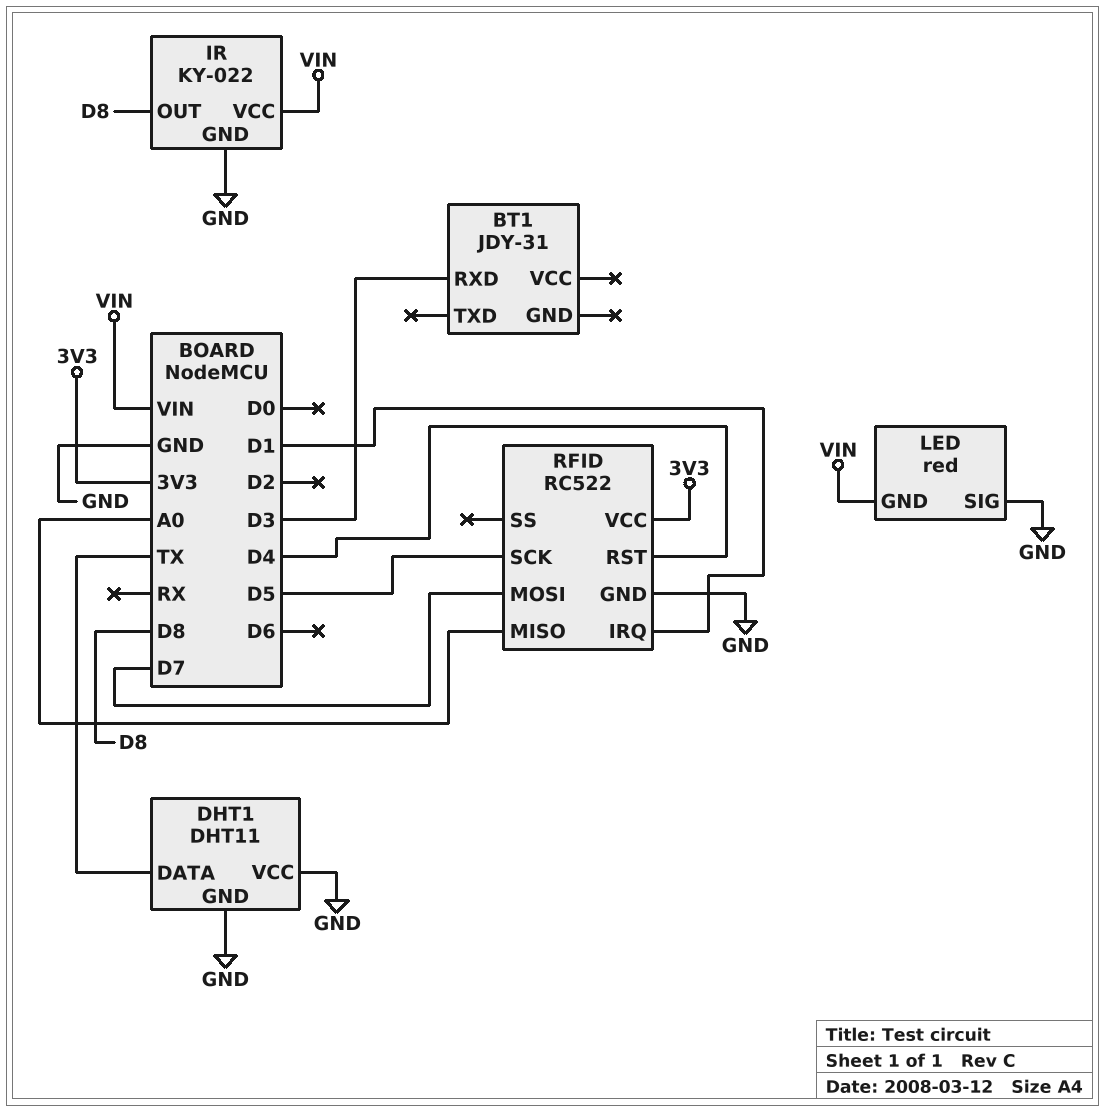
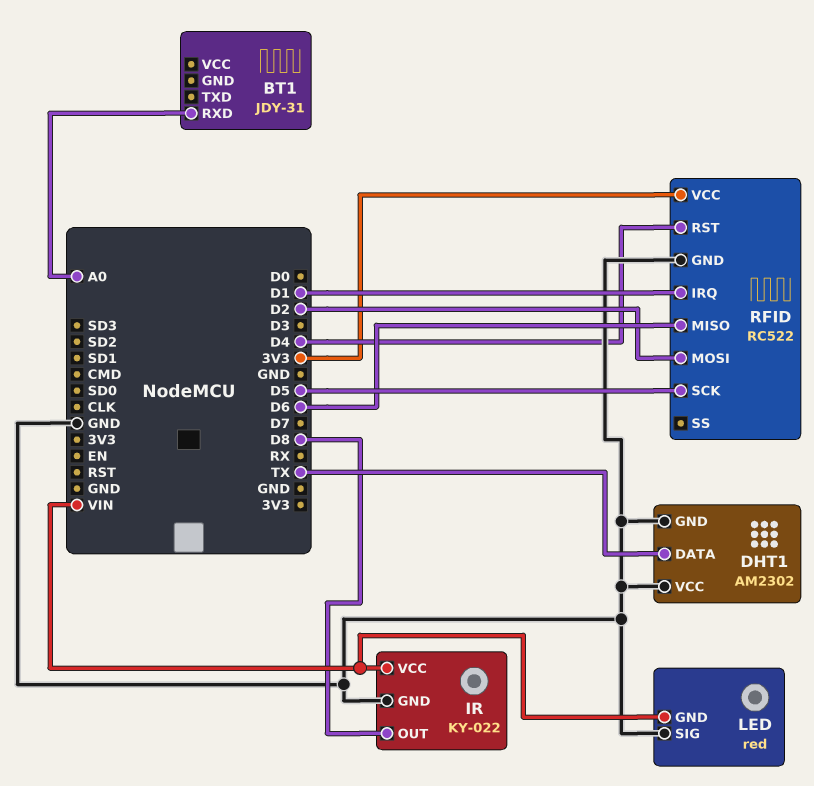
BT1 pin RXD: D3 -> A0
DHT1: DHT11 -> AM2302
RFID pin MISO: A0 -> D6
RFID pin MOSI: D7 -> D2

